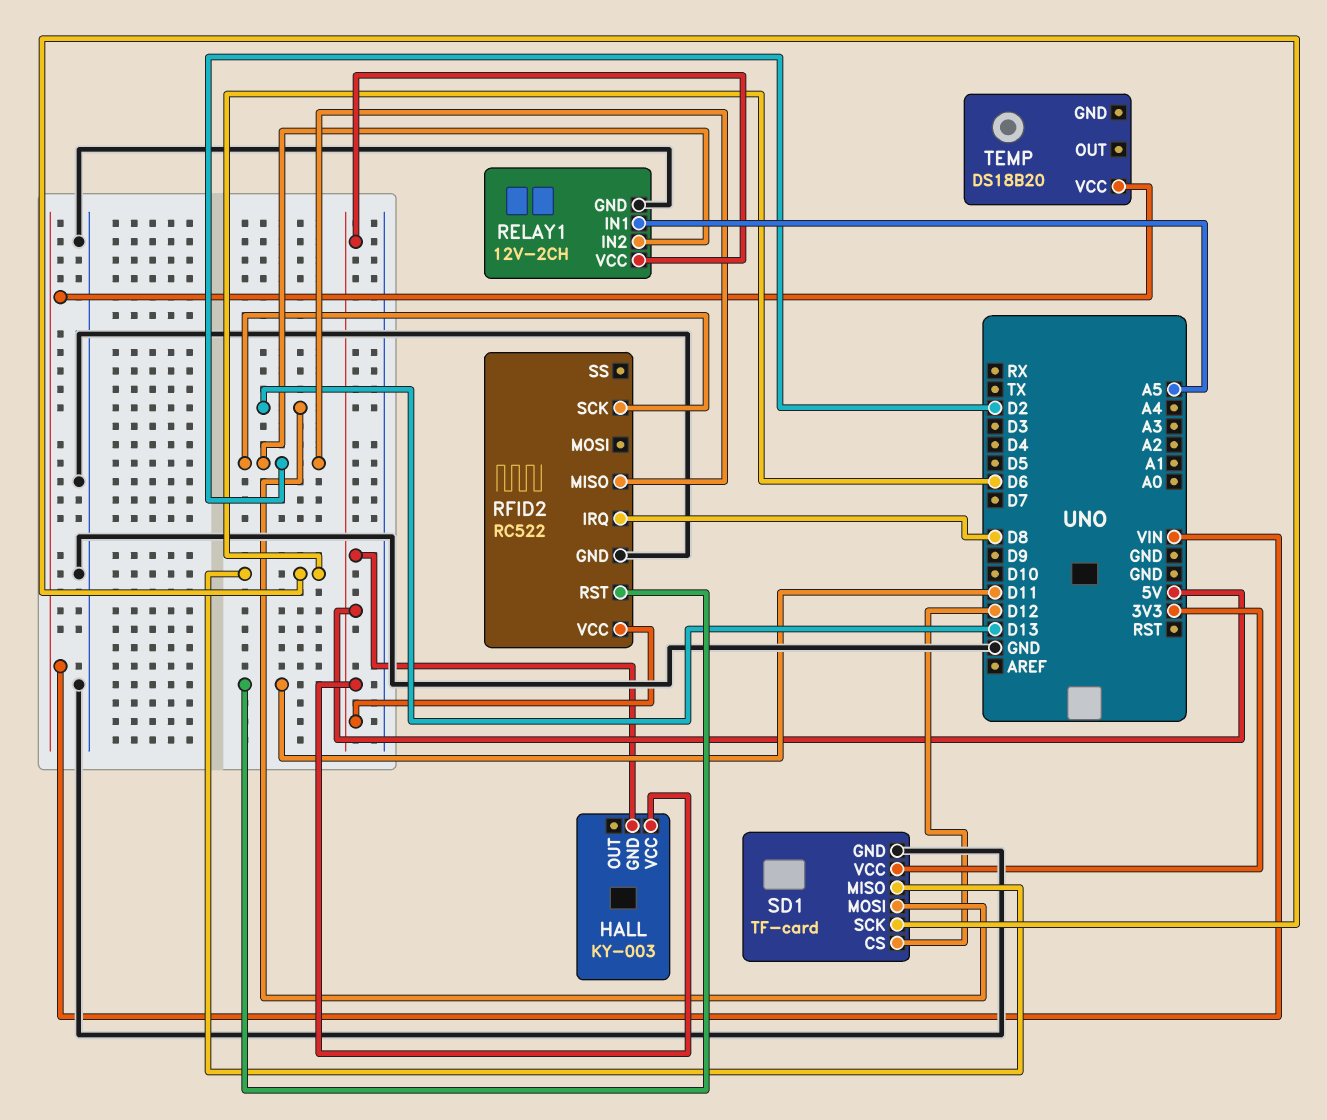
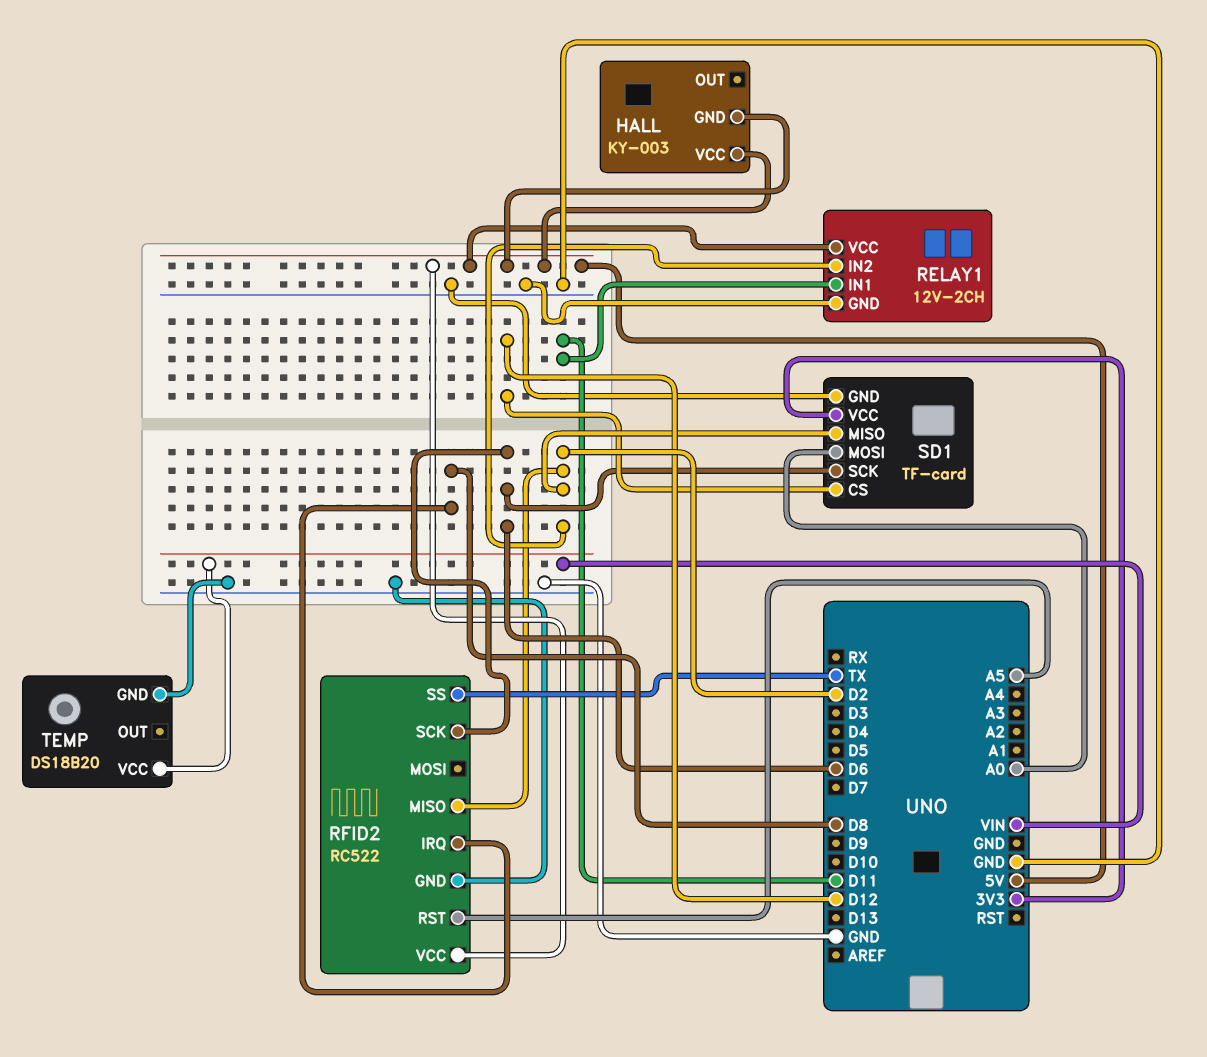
RELAY1 pin IN1: A5 -> D11
RFID2 pin RST: D11 -> A5
RFID2 pin SCK: D2 -> D6
RFID2 pin SS: none -> TX
SD1 pin MISO: D6 -> D2
SD1 pin MOSI: D13 -> A0
TEMP pin GND: none -> GND

